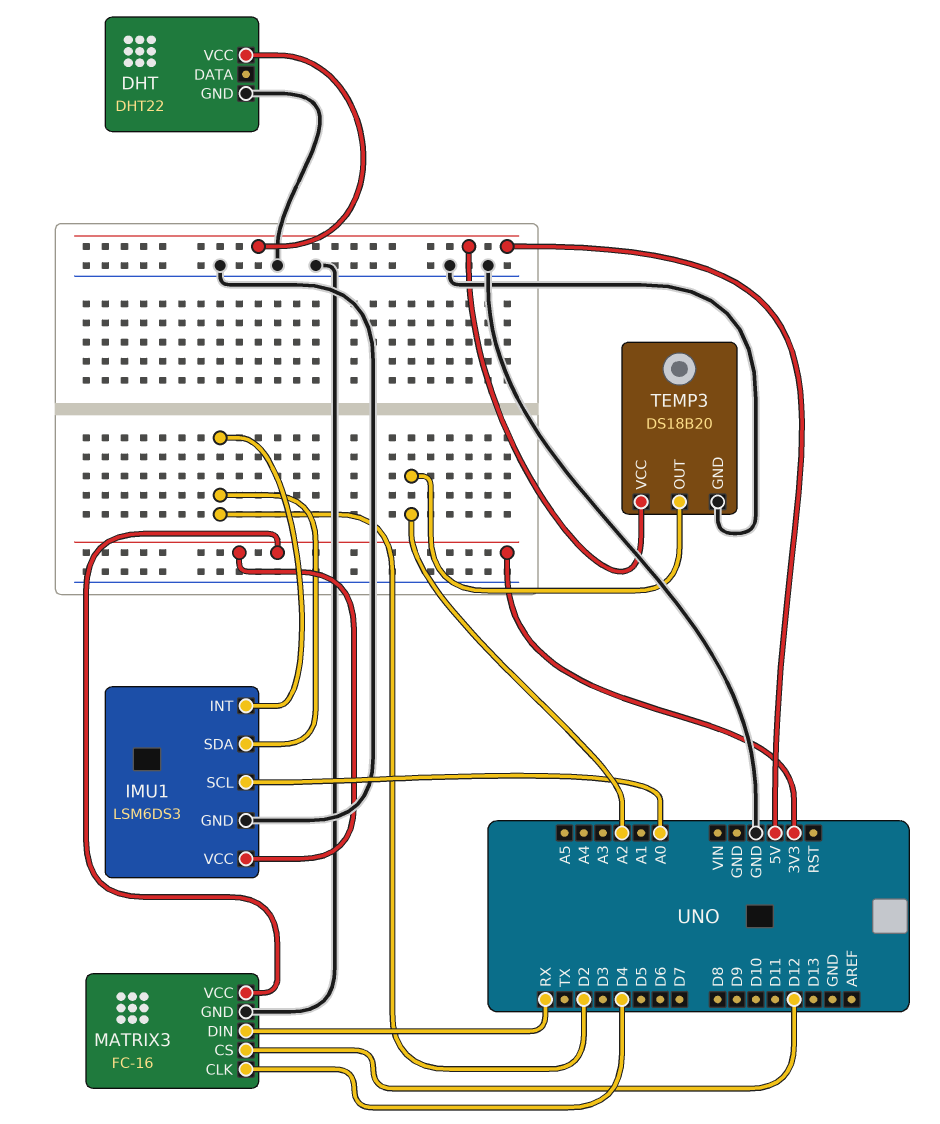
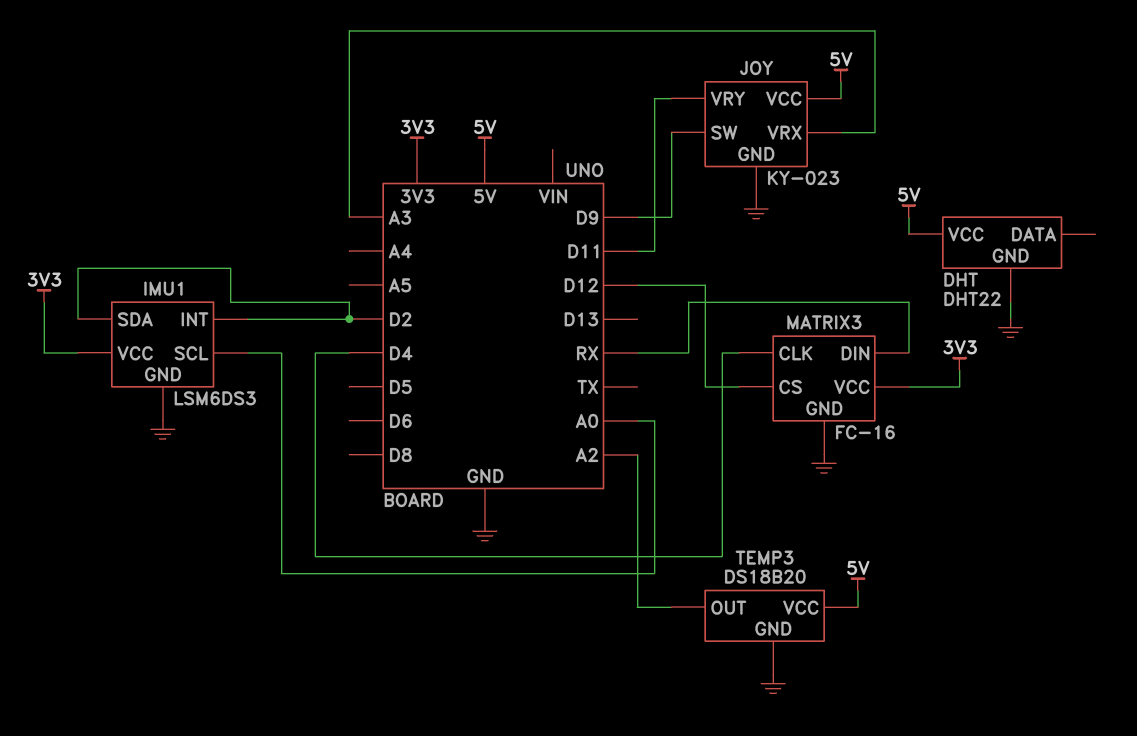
JOY: none -> KY-023
JOY pin GND: none -> GND
JOY pin SW: none -> D9
JOY pin VCC: none -> 5V
JOY pin VRX: none -> A3
JOY pin VRY: none -> D11

